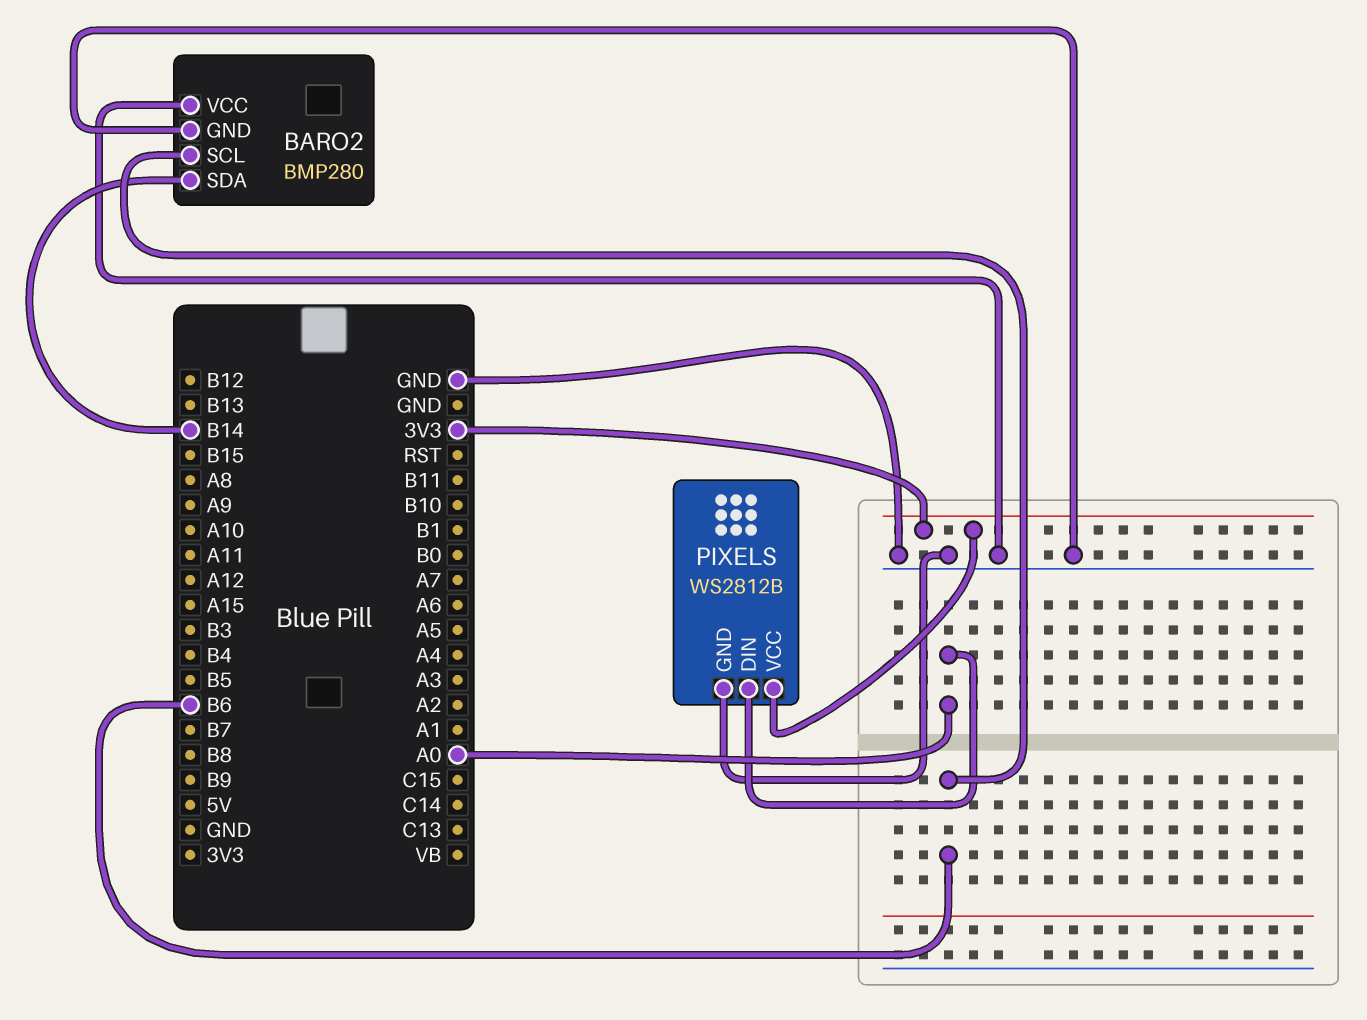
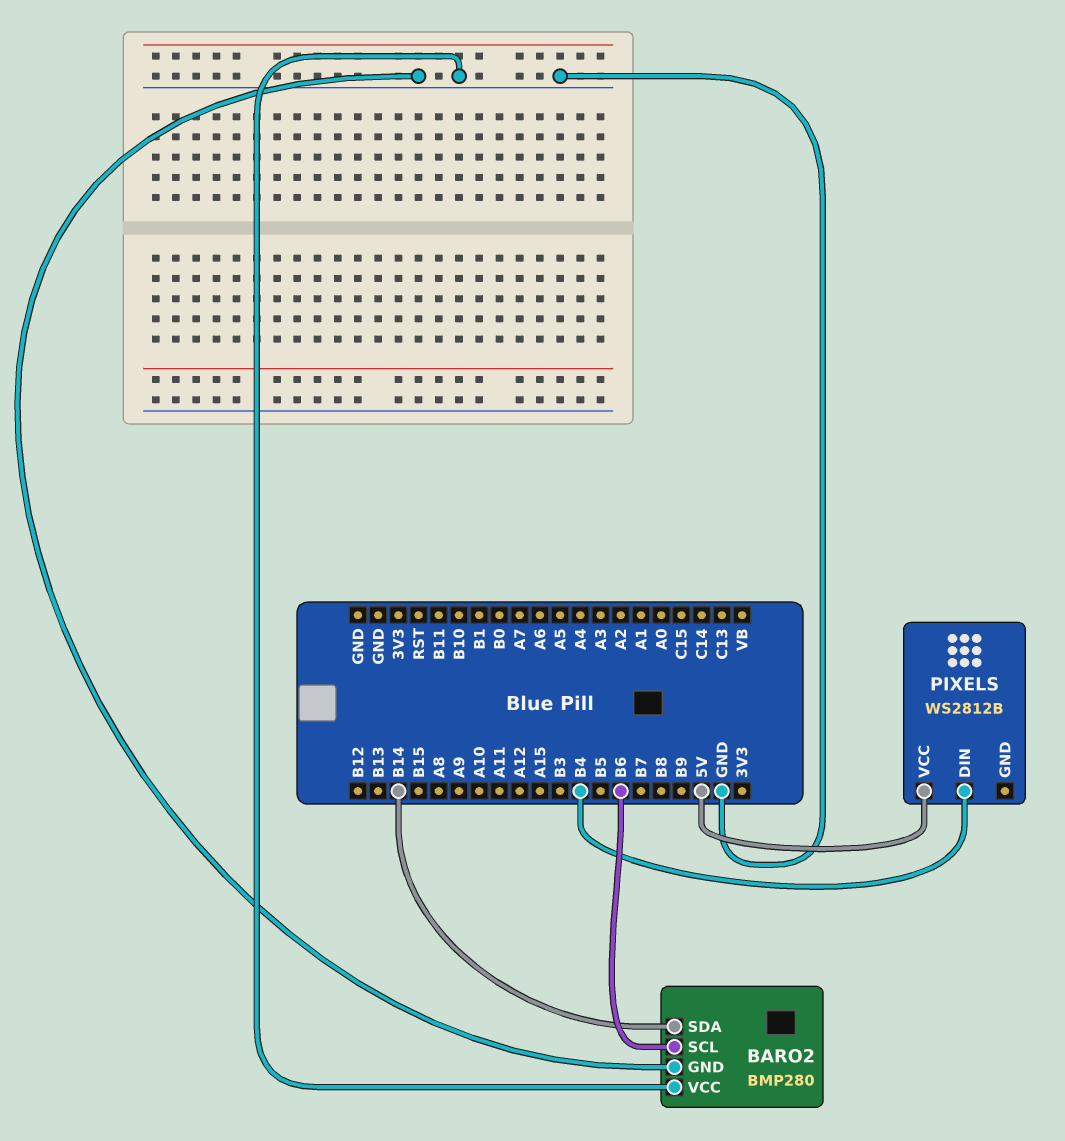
PIXELS pin DIN: A0 -> B4
PIXELS pin GND: GND -> none
PIXELS pin VCC: 3V3 -> 5V

